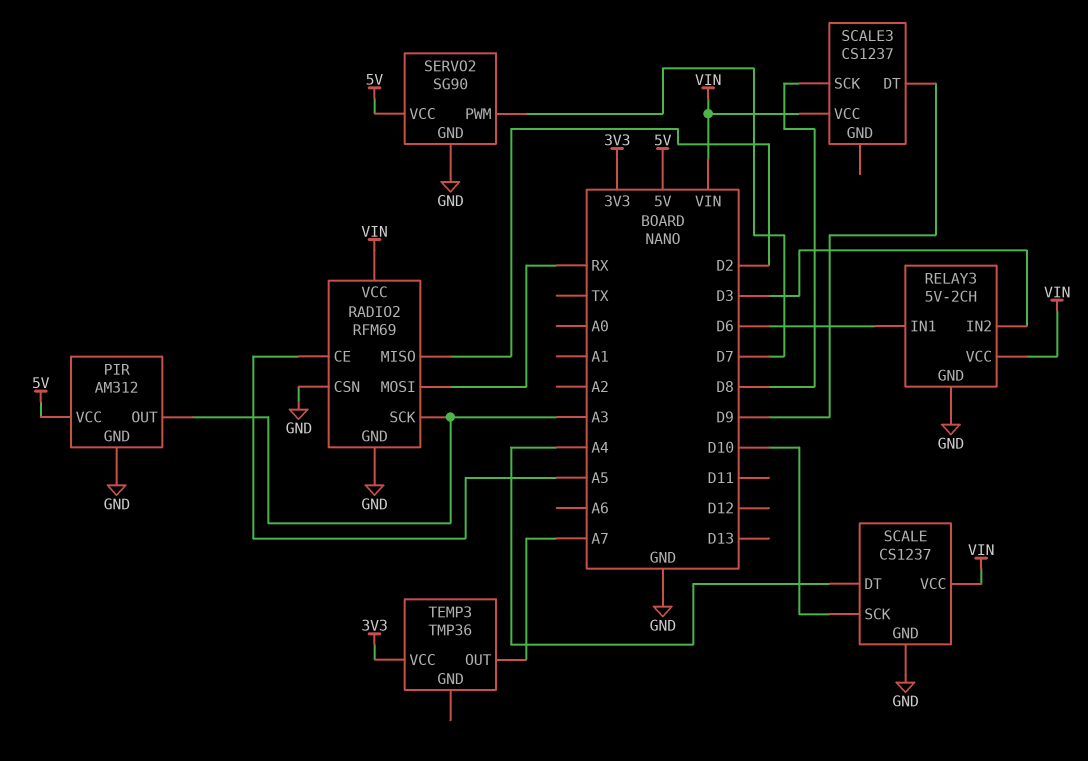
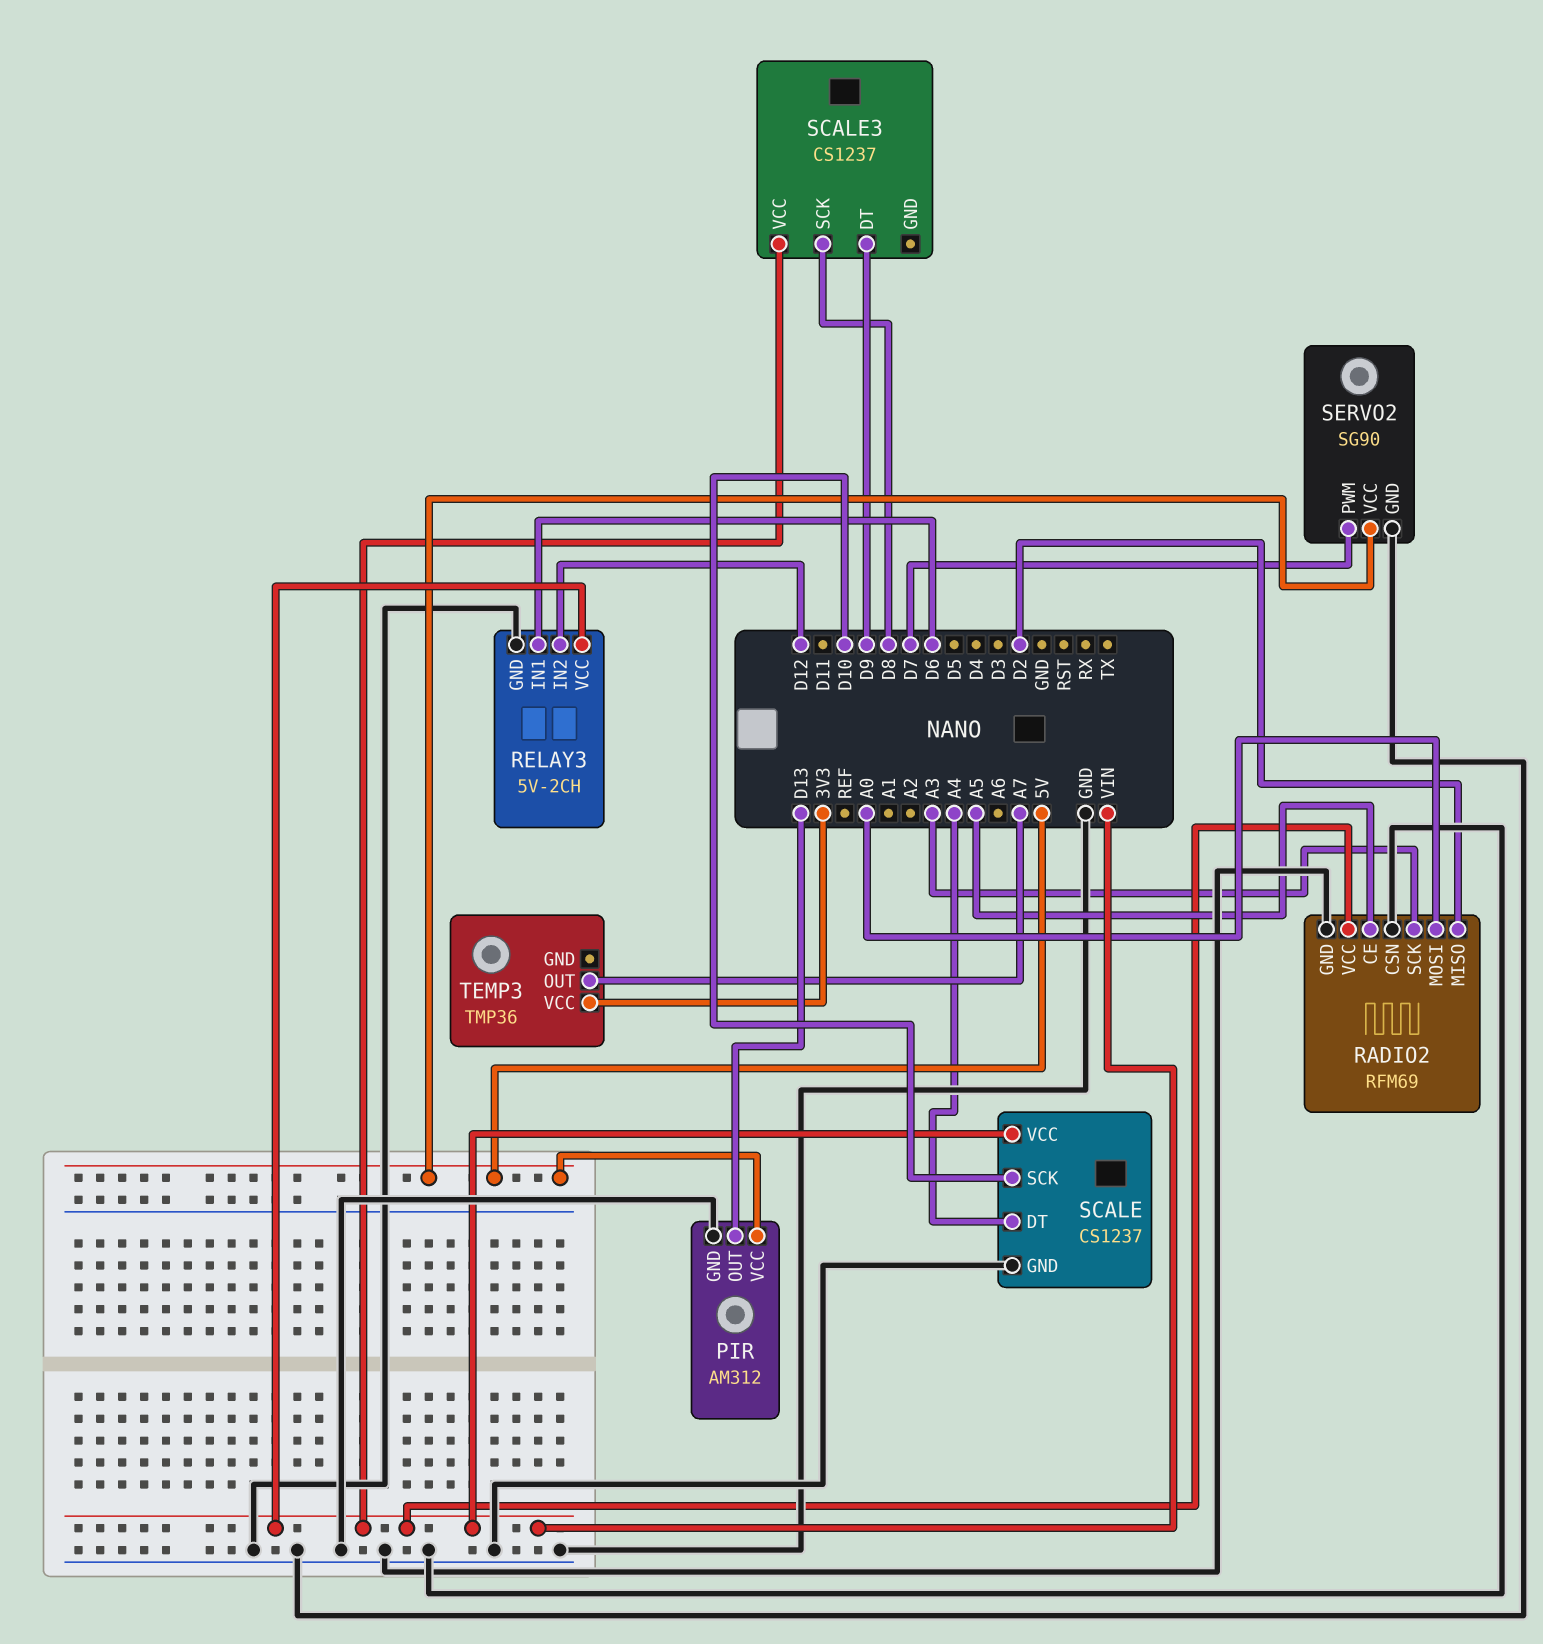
PIR pin OUT: A3 -> D13
RADIO2 pin MOSI: RX -> A0
RELAY3 pin IN2: D3 -> D12

